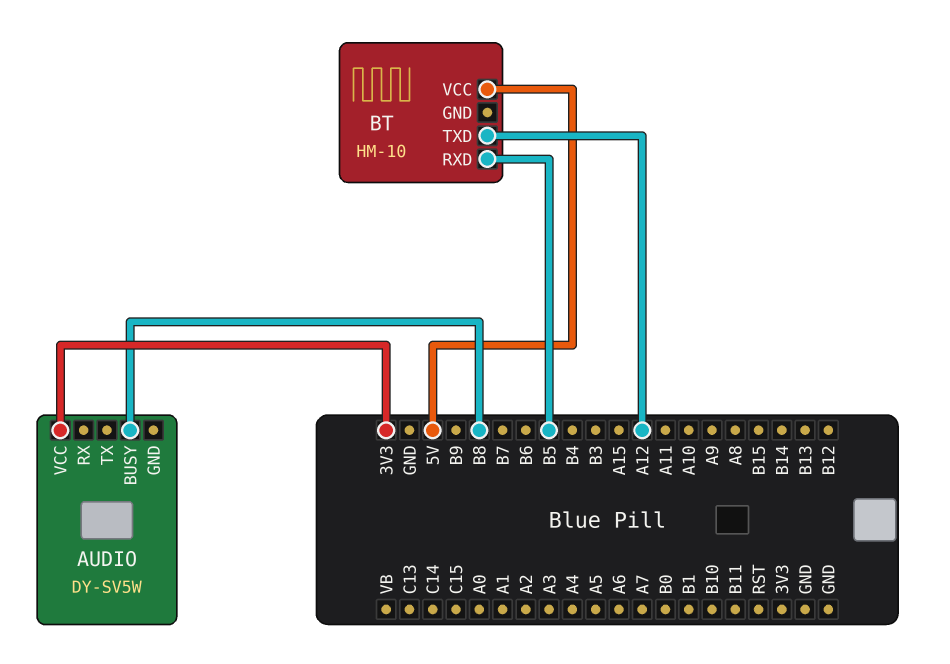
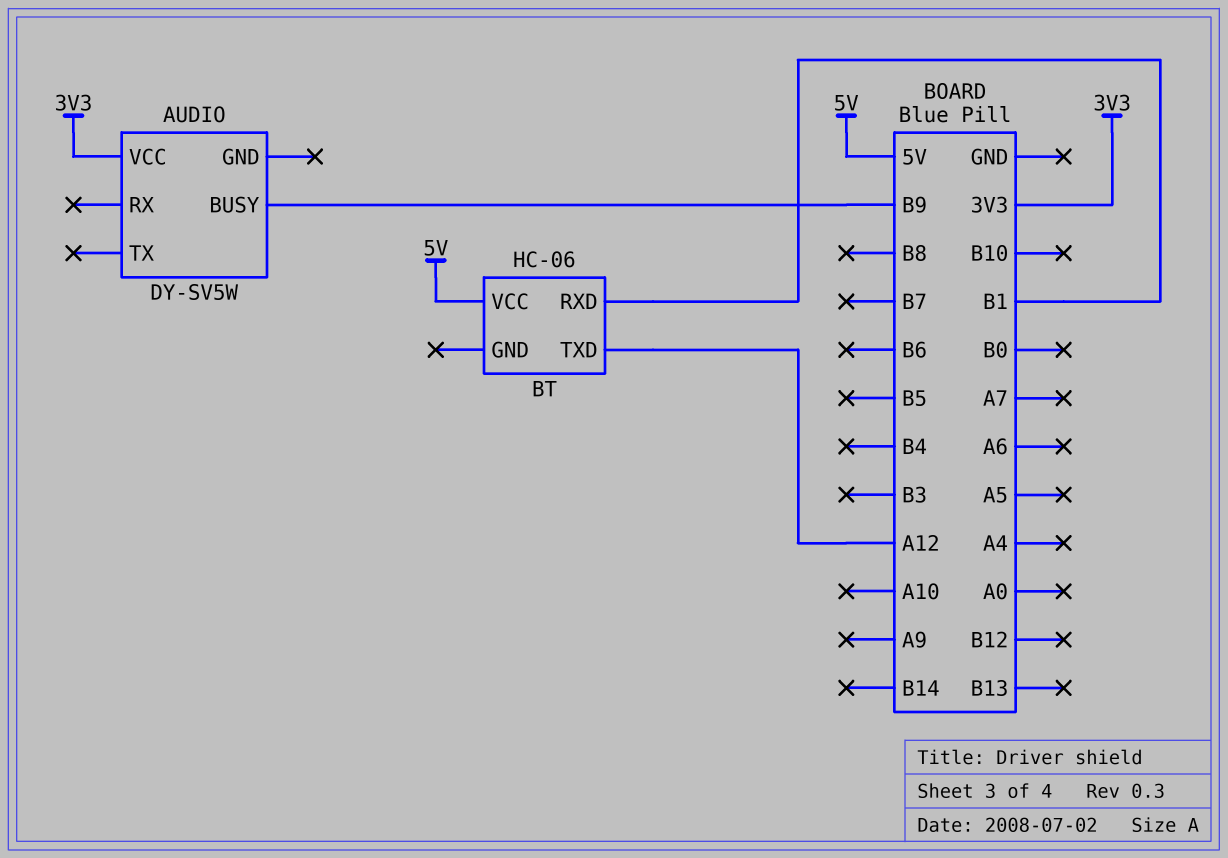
AUDIO pin BUSY: B8 -> B9
BT: HM-10 -> HC-06
BT pin RXD: B5 -> B1

